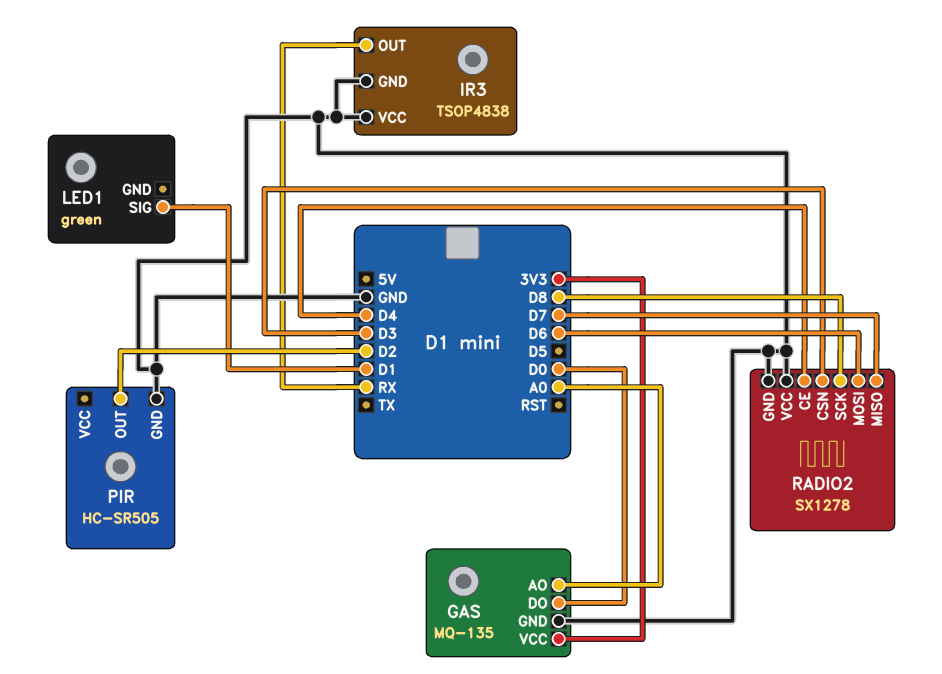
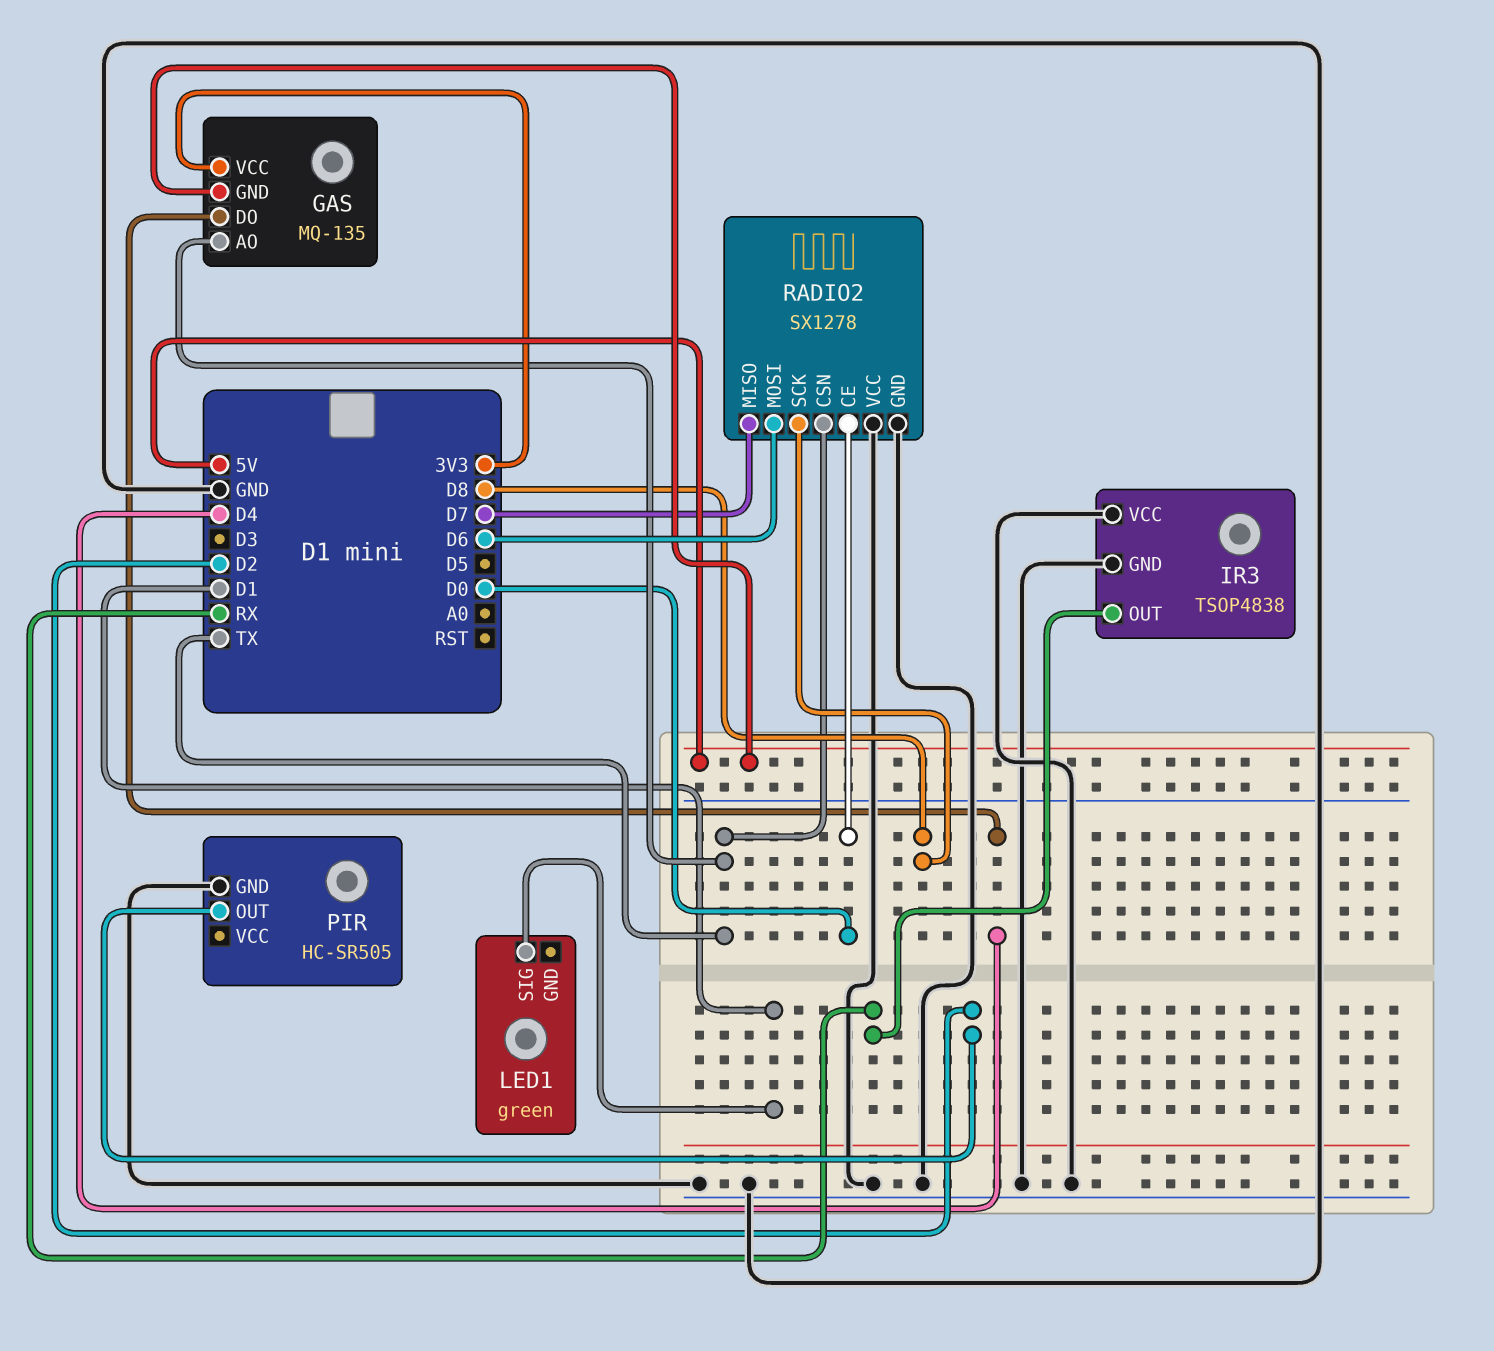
GAS pin AO: A0 -> TX
GAS pin DO: D0 -> D4
GAS pin GND: GND -> 5V
RADIO2 pin CE: D4 -> D0
RADIO2 pin CSN: D3 -> TX

